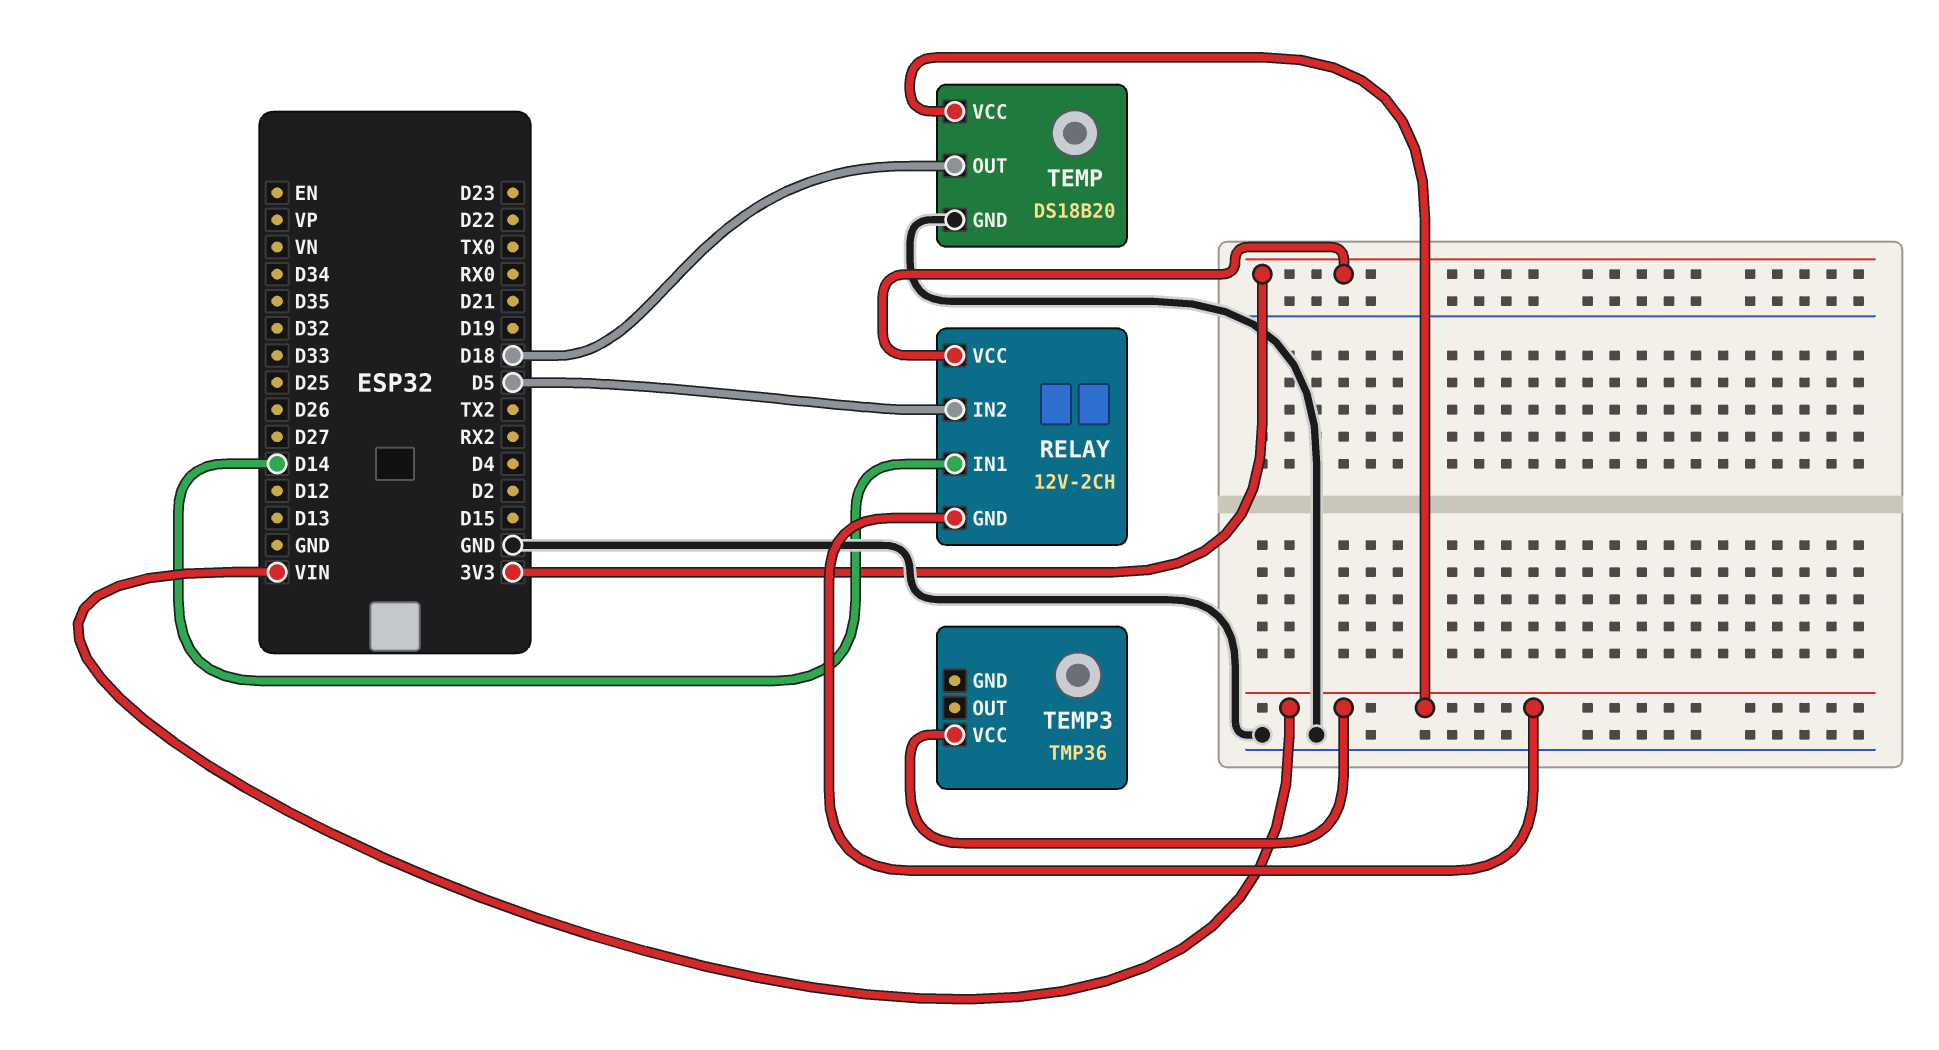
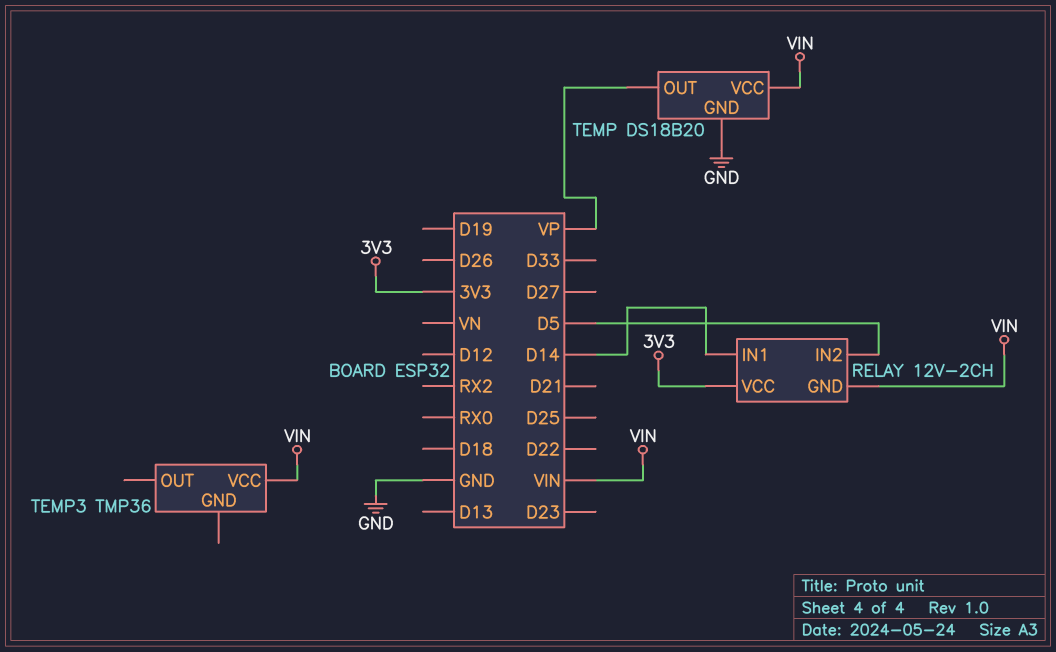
TEMP pin OUT: D18 -> VP

